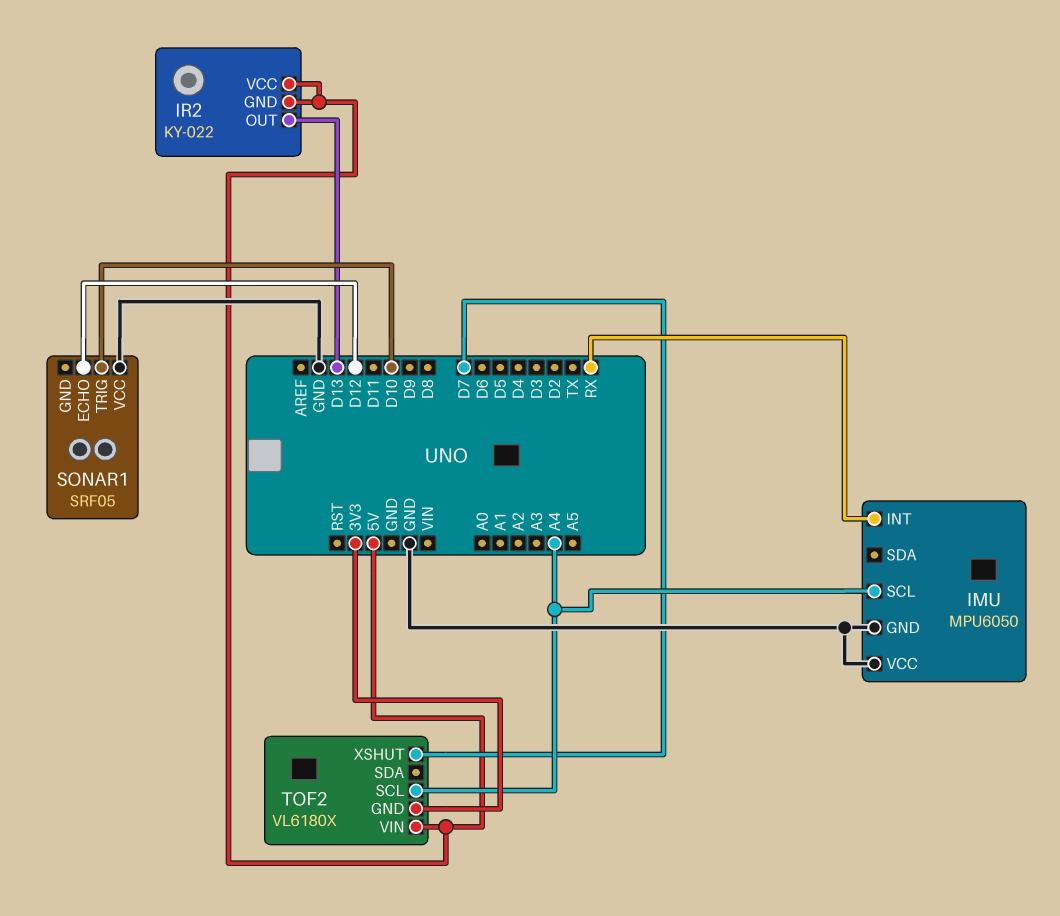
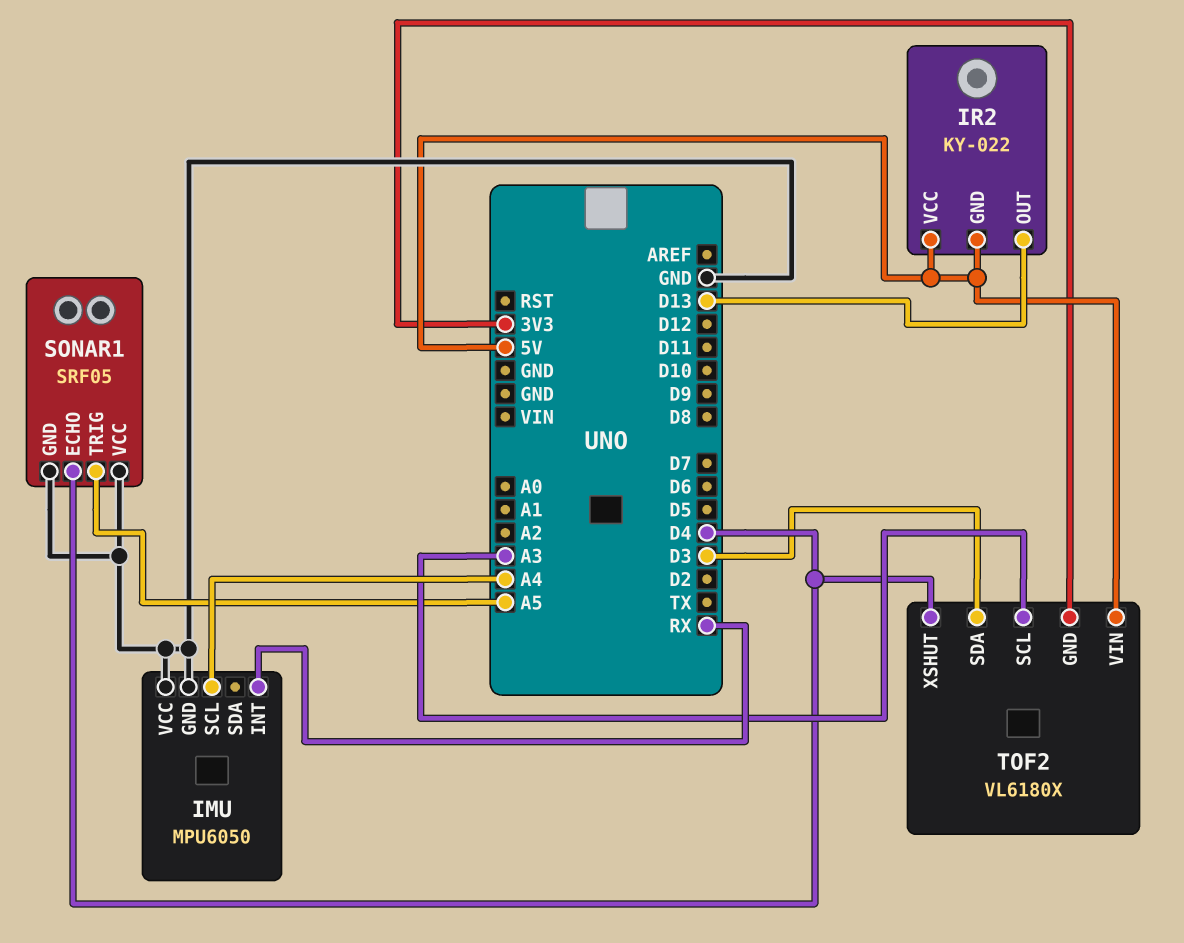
SONAR1 pin ECHO: D12 -> D4
SONAR1 pin GND: none -> GND
SONAR1 pin TRIG: D10 -> A5
TOF2 pin SCL: A4 -> A3
TOF2 pin SDA: none -> D3
TOF2 pin XSHUT: D7 -> D4

